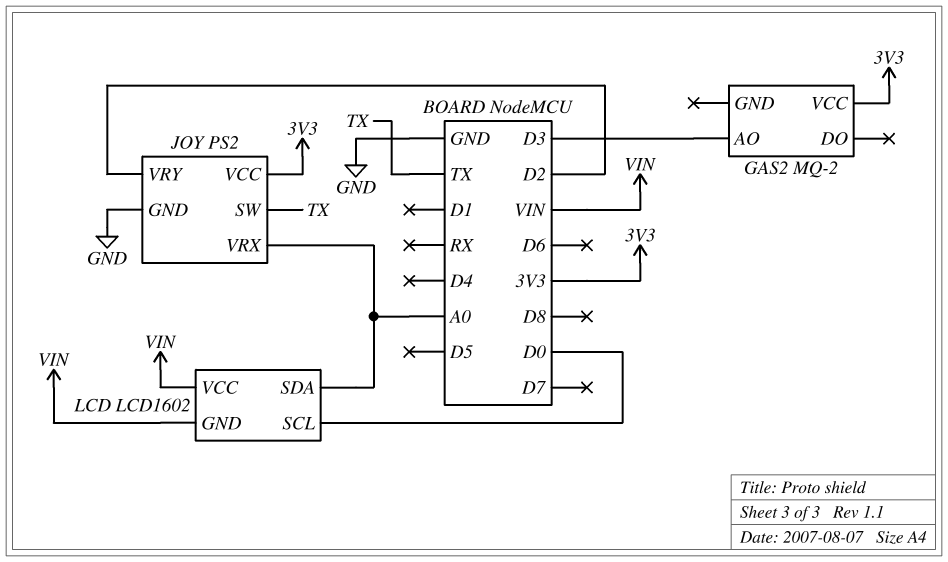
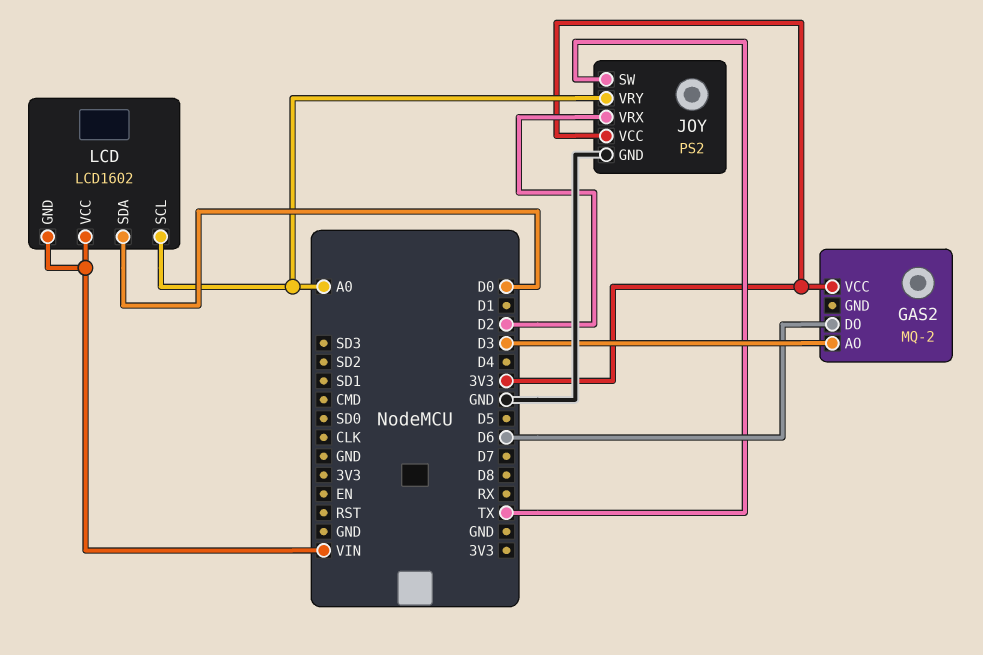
GAS2 pin DO: none -> D6
JOY pin VRX: A0 -> D2
JOY pin VRY: D2 -> A0
LCD pin SCL: D0 -> A0
LCD pin SDA: A0 -> D0

